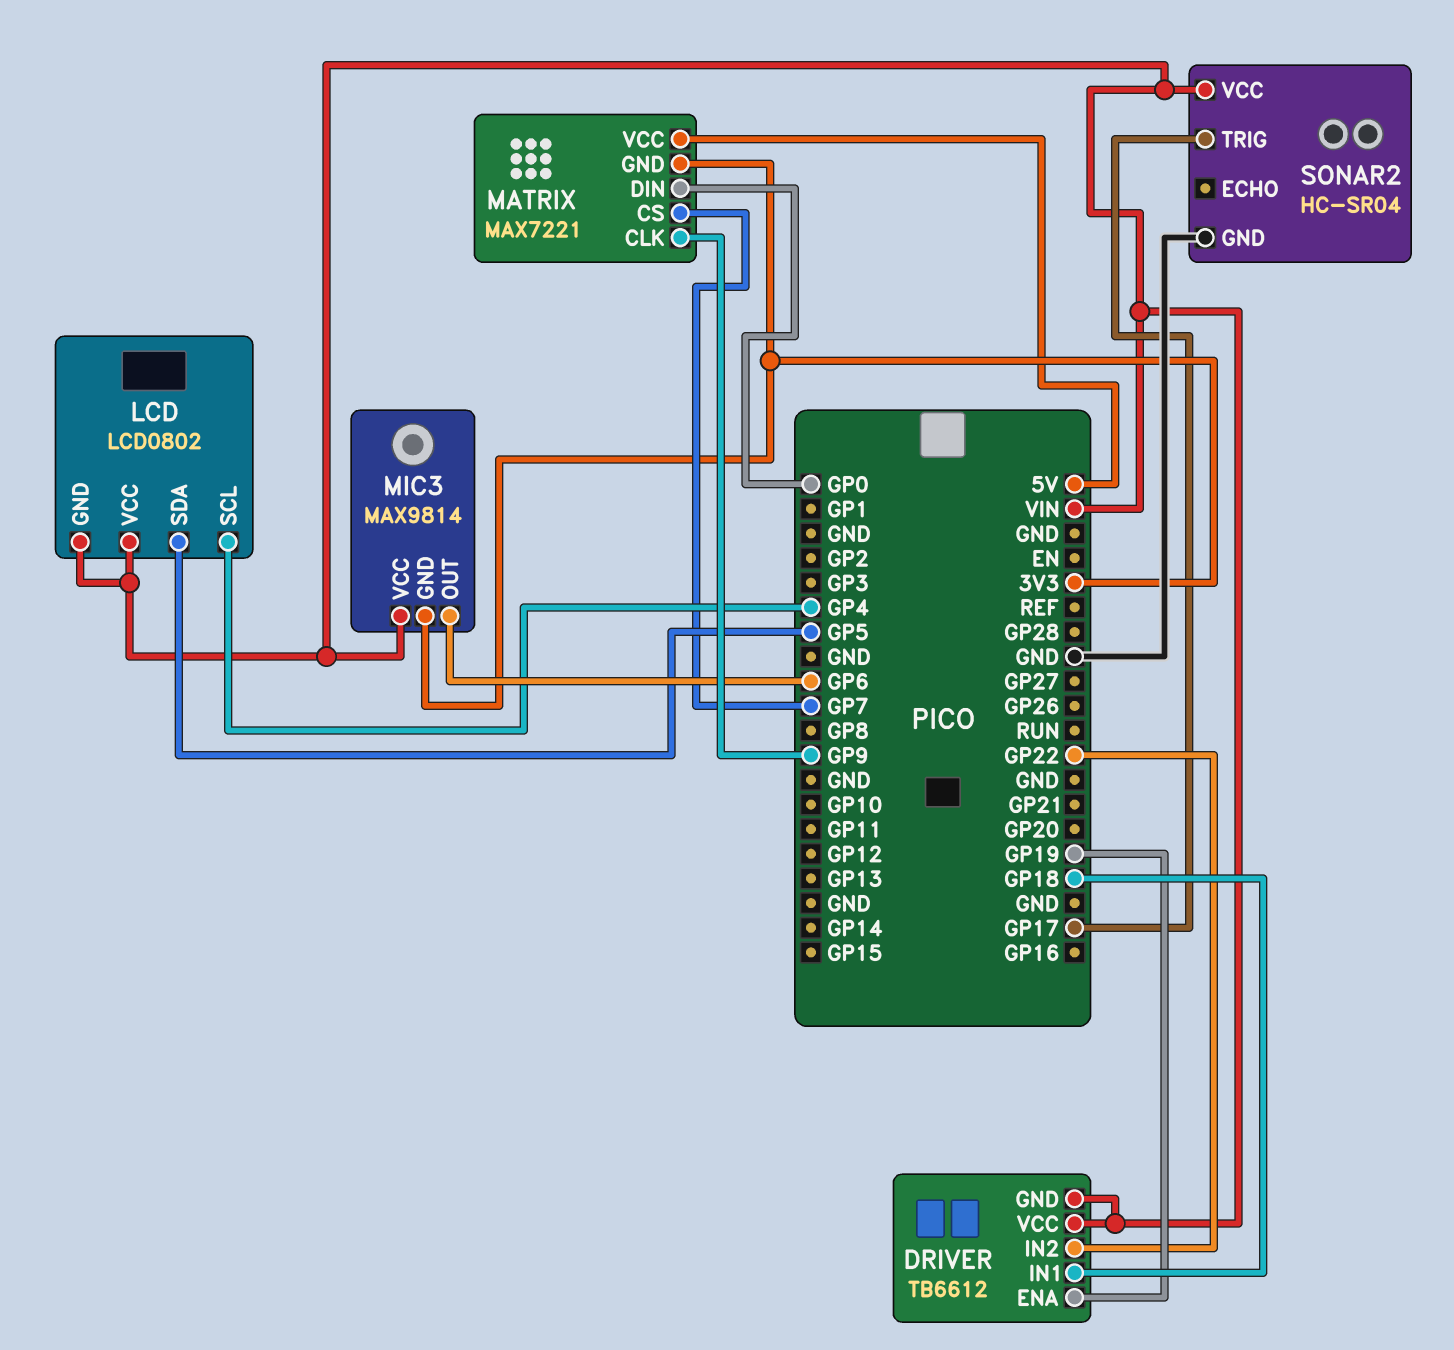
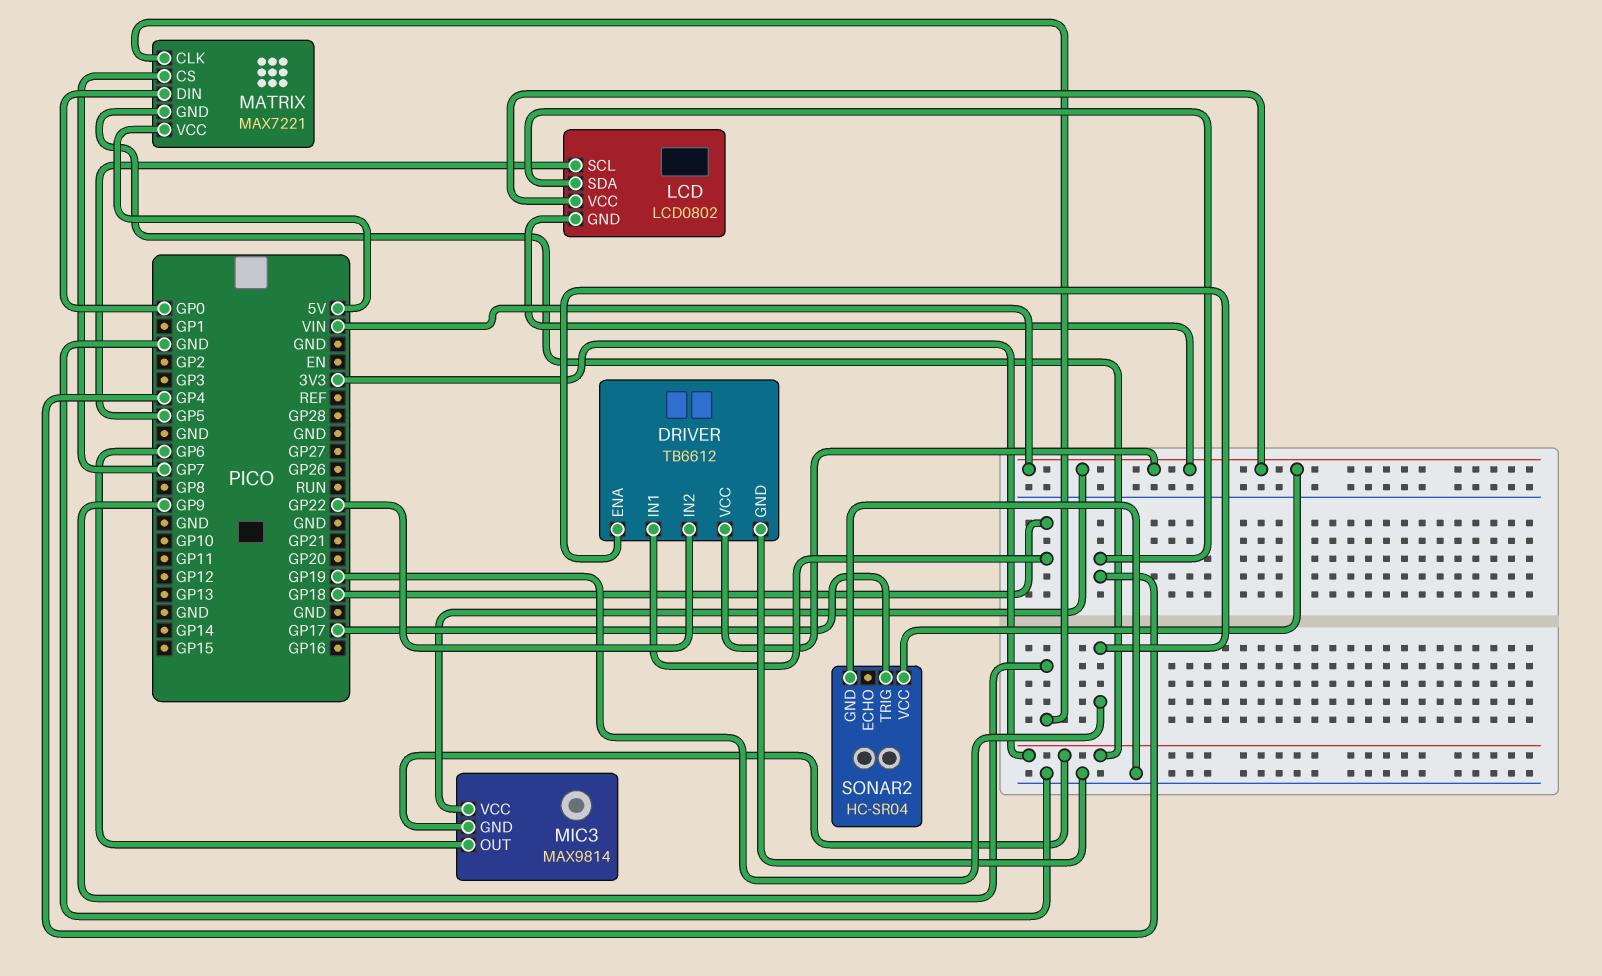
DRIVER pin GND: VIN -> GND
LCD pin SCL: GP4 -> GP5
LCD pin SDA: GP5 -> GP4

